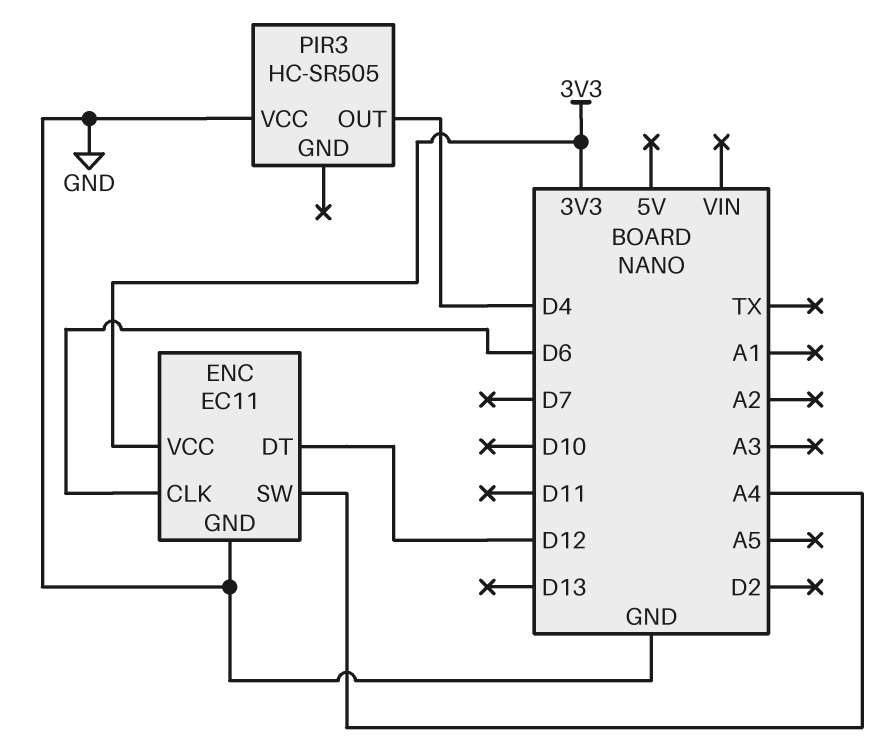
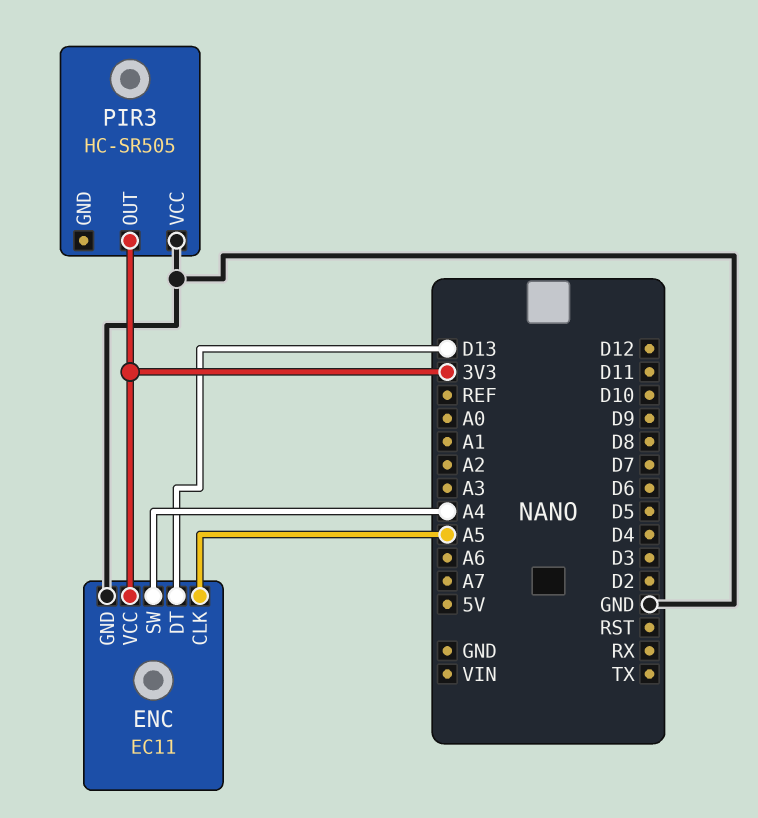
ENC pin CLK: D6 -> A5
ENC pin DT: D12 -> D13
PIR3 pin OUT: D4 -> 3V3

